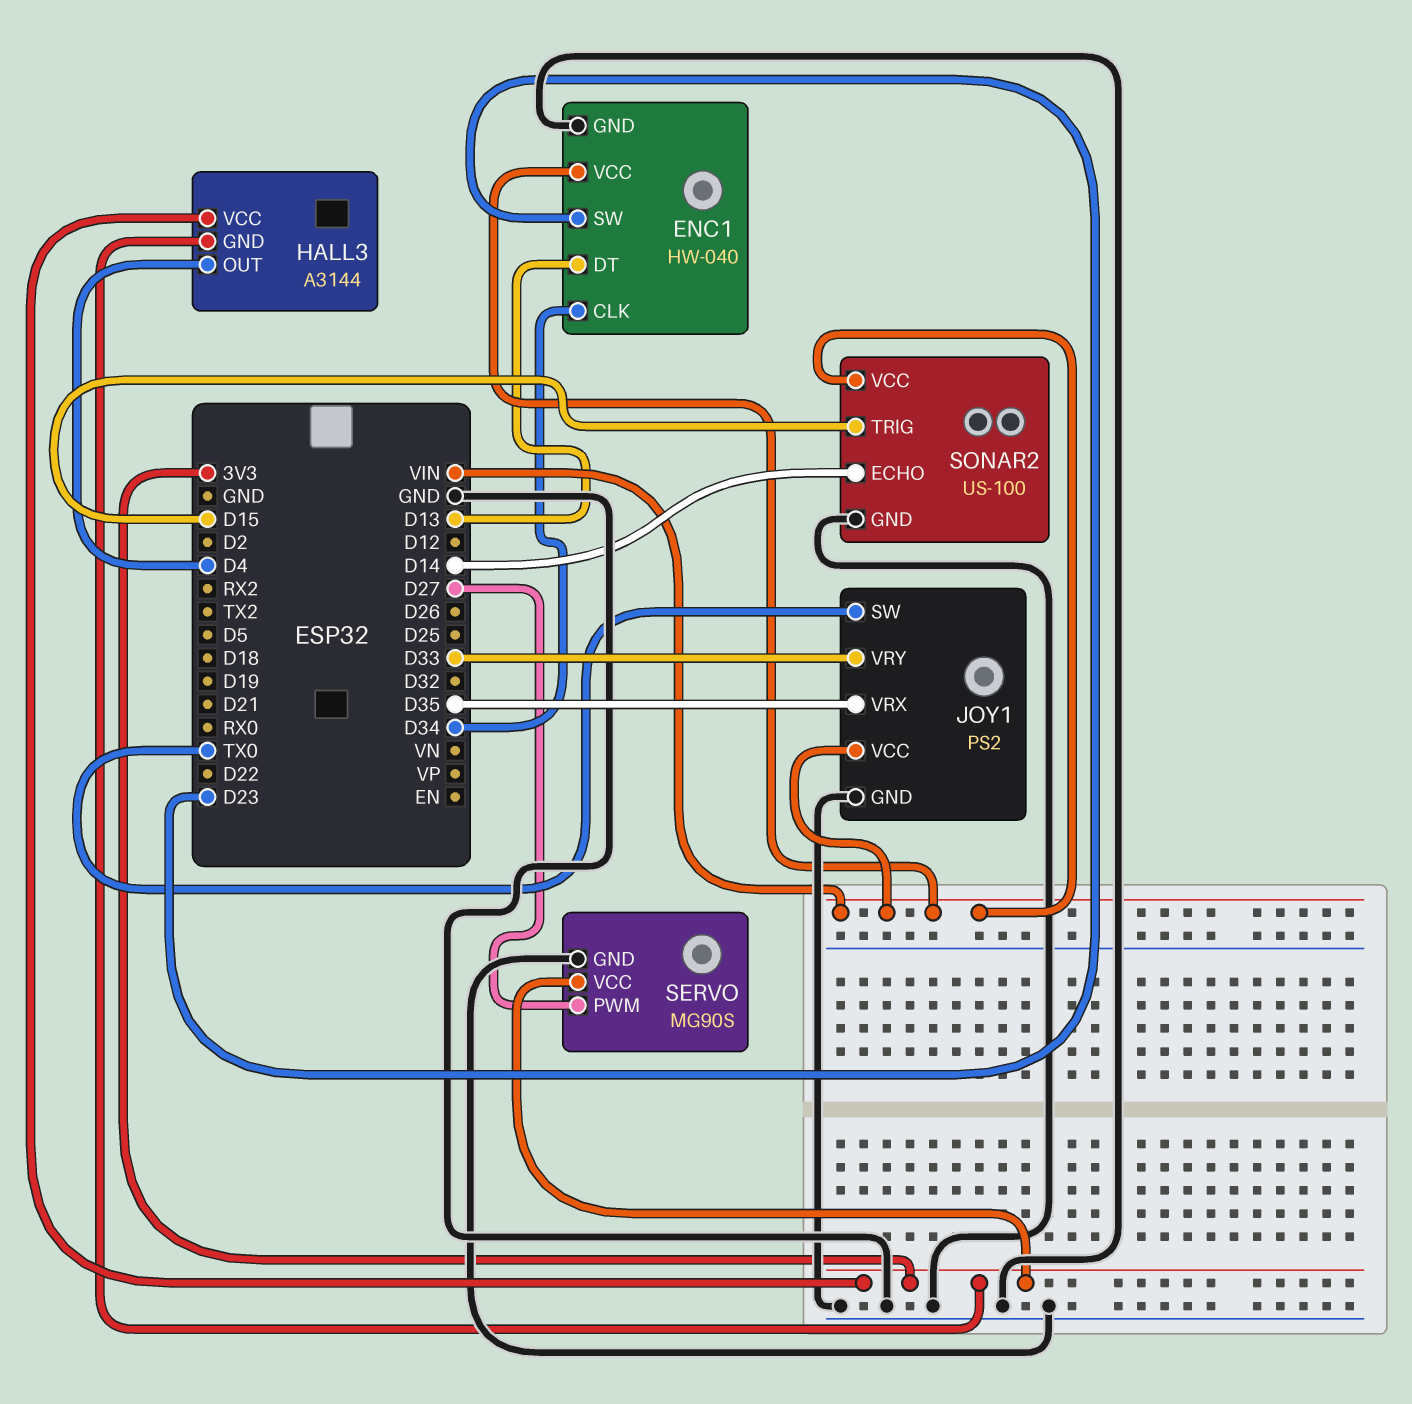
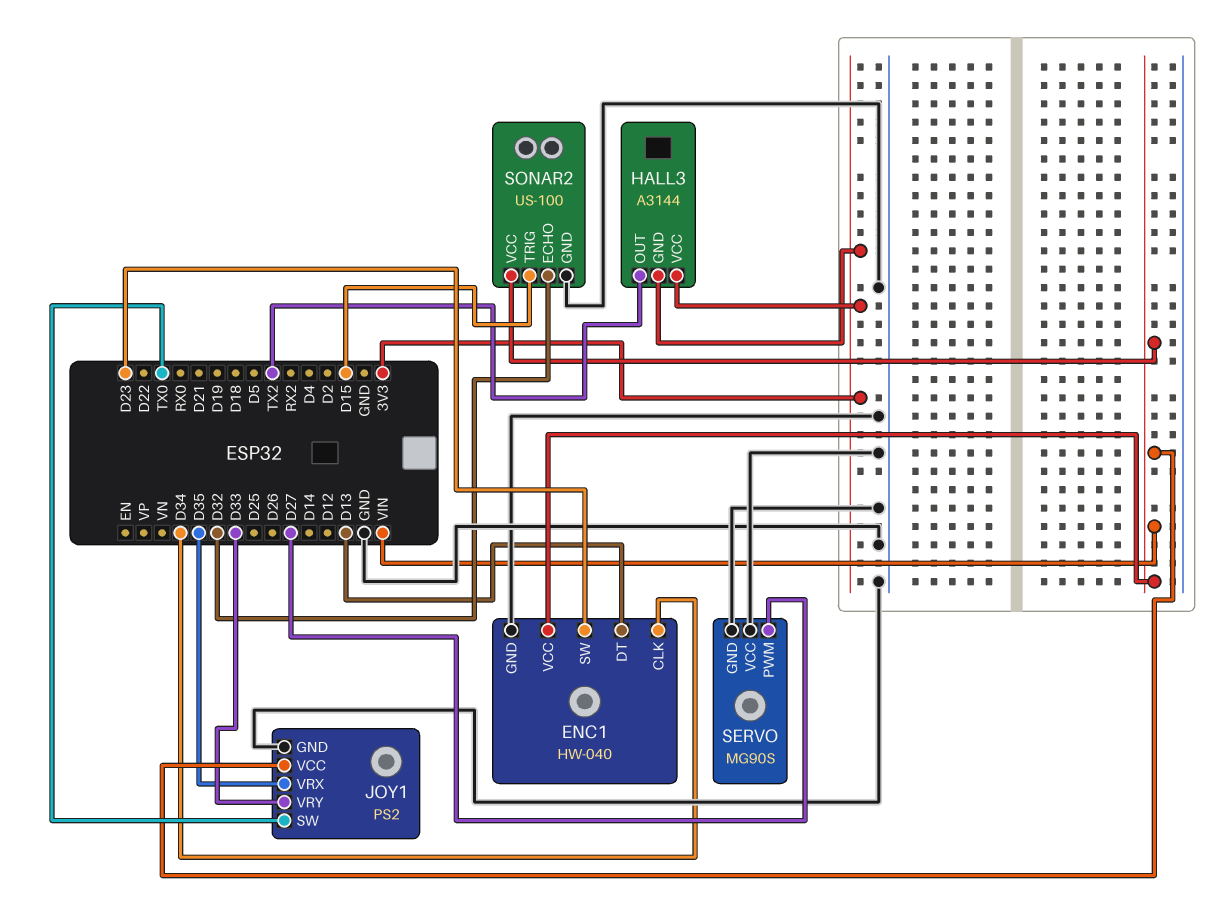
HALL3 pin OUT: D4 -> TX2
SERVO pin VCC: 3V3 -> GND
SONAR2 pin ECHO: D14 -> D32

